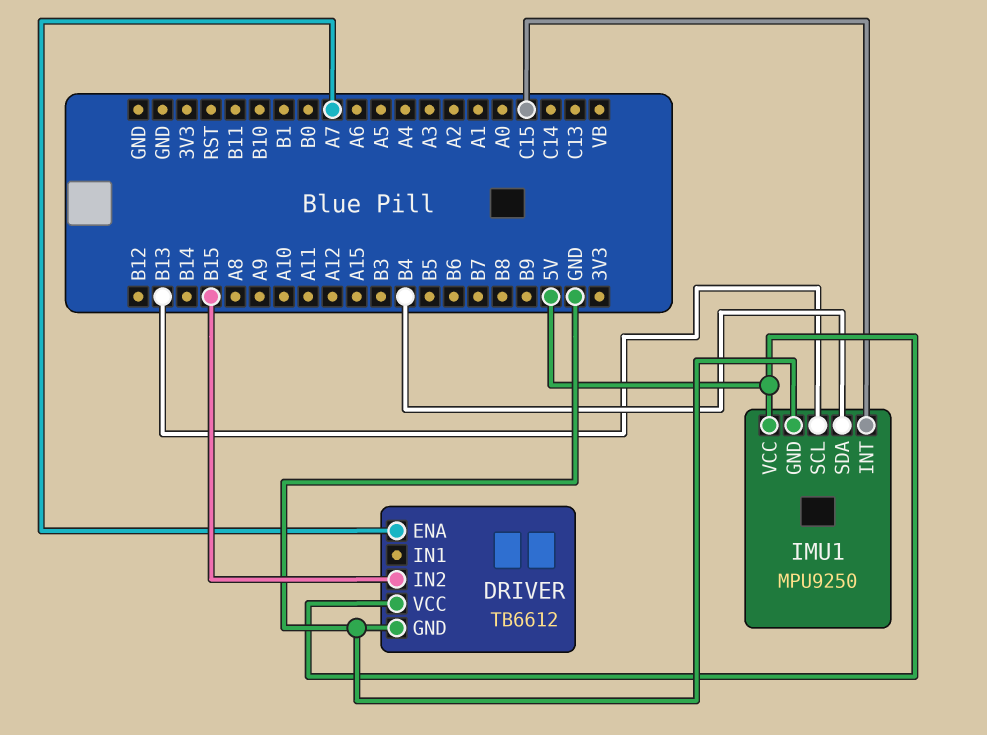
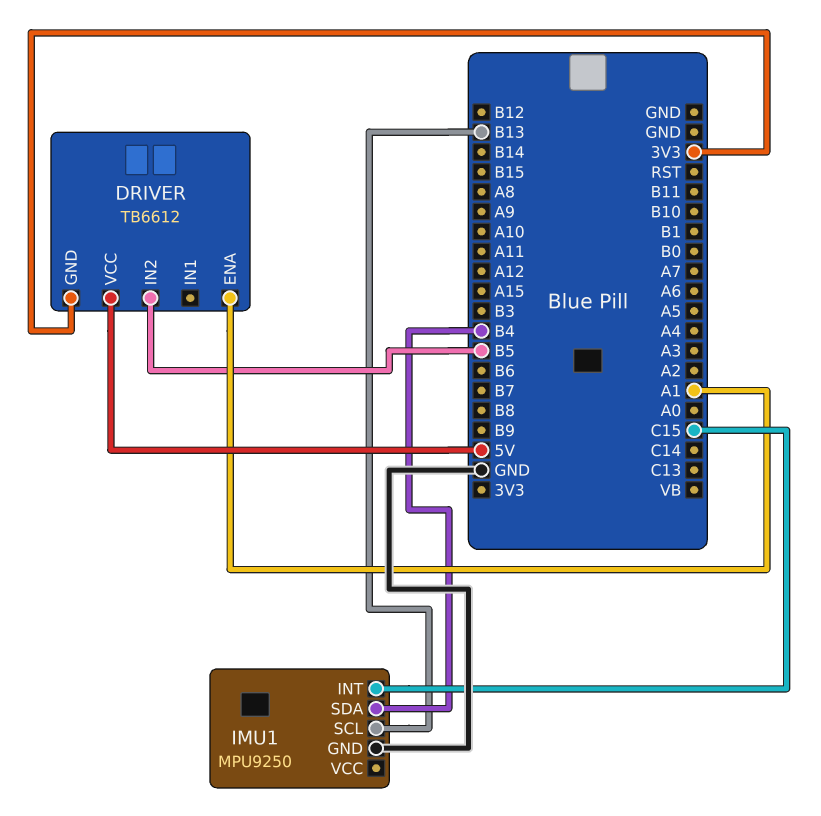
DRIVER pin ENA: A7 -> A1
DRIVER pin GND: GND -> 3V3
DRIVER pin IN2: B15 -> B5
IMU1 pin VCC: 5V -> none

